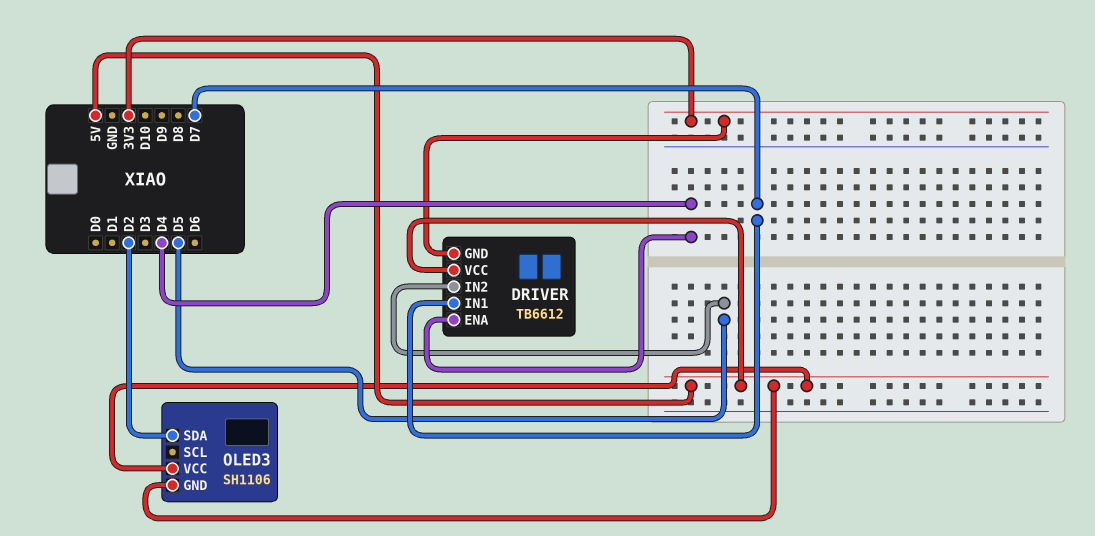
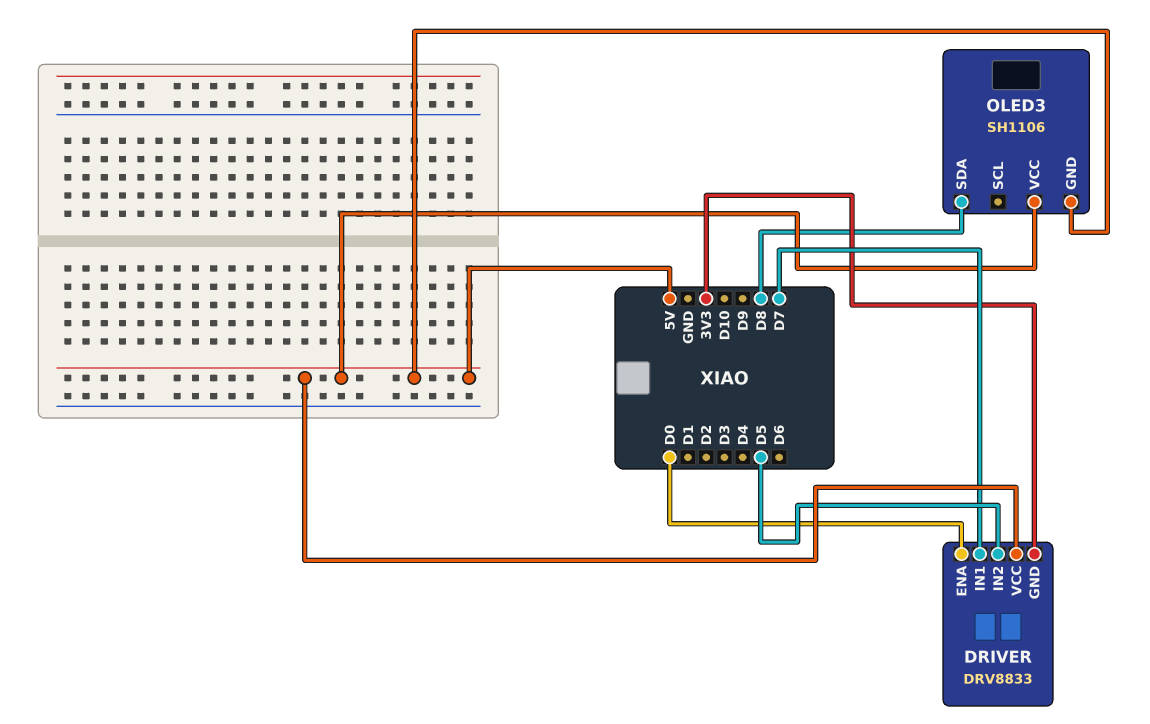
DRIVER: TB6612 -> DRV8833
DRIVER pin ENA: D4 -> D0
OLED3 pin SDA: D2 -> D8

